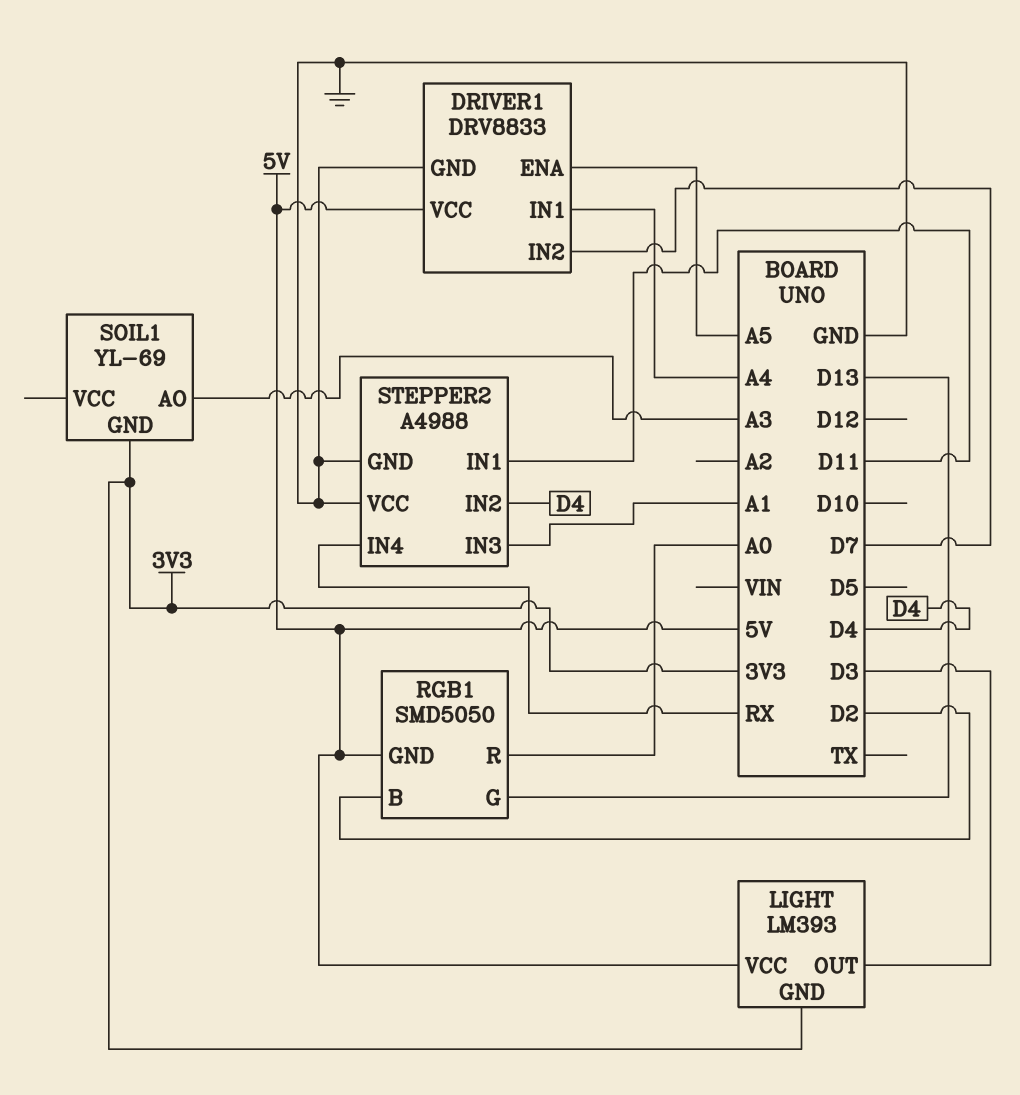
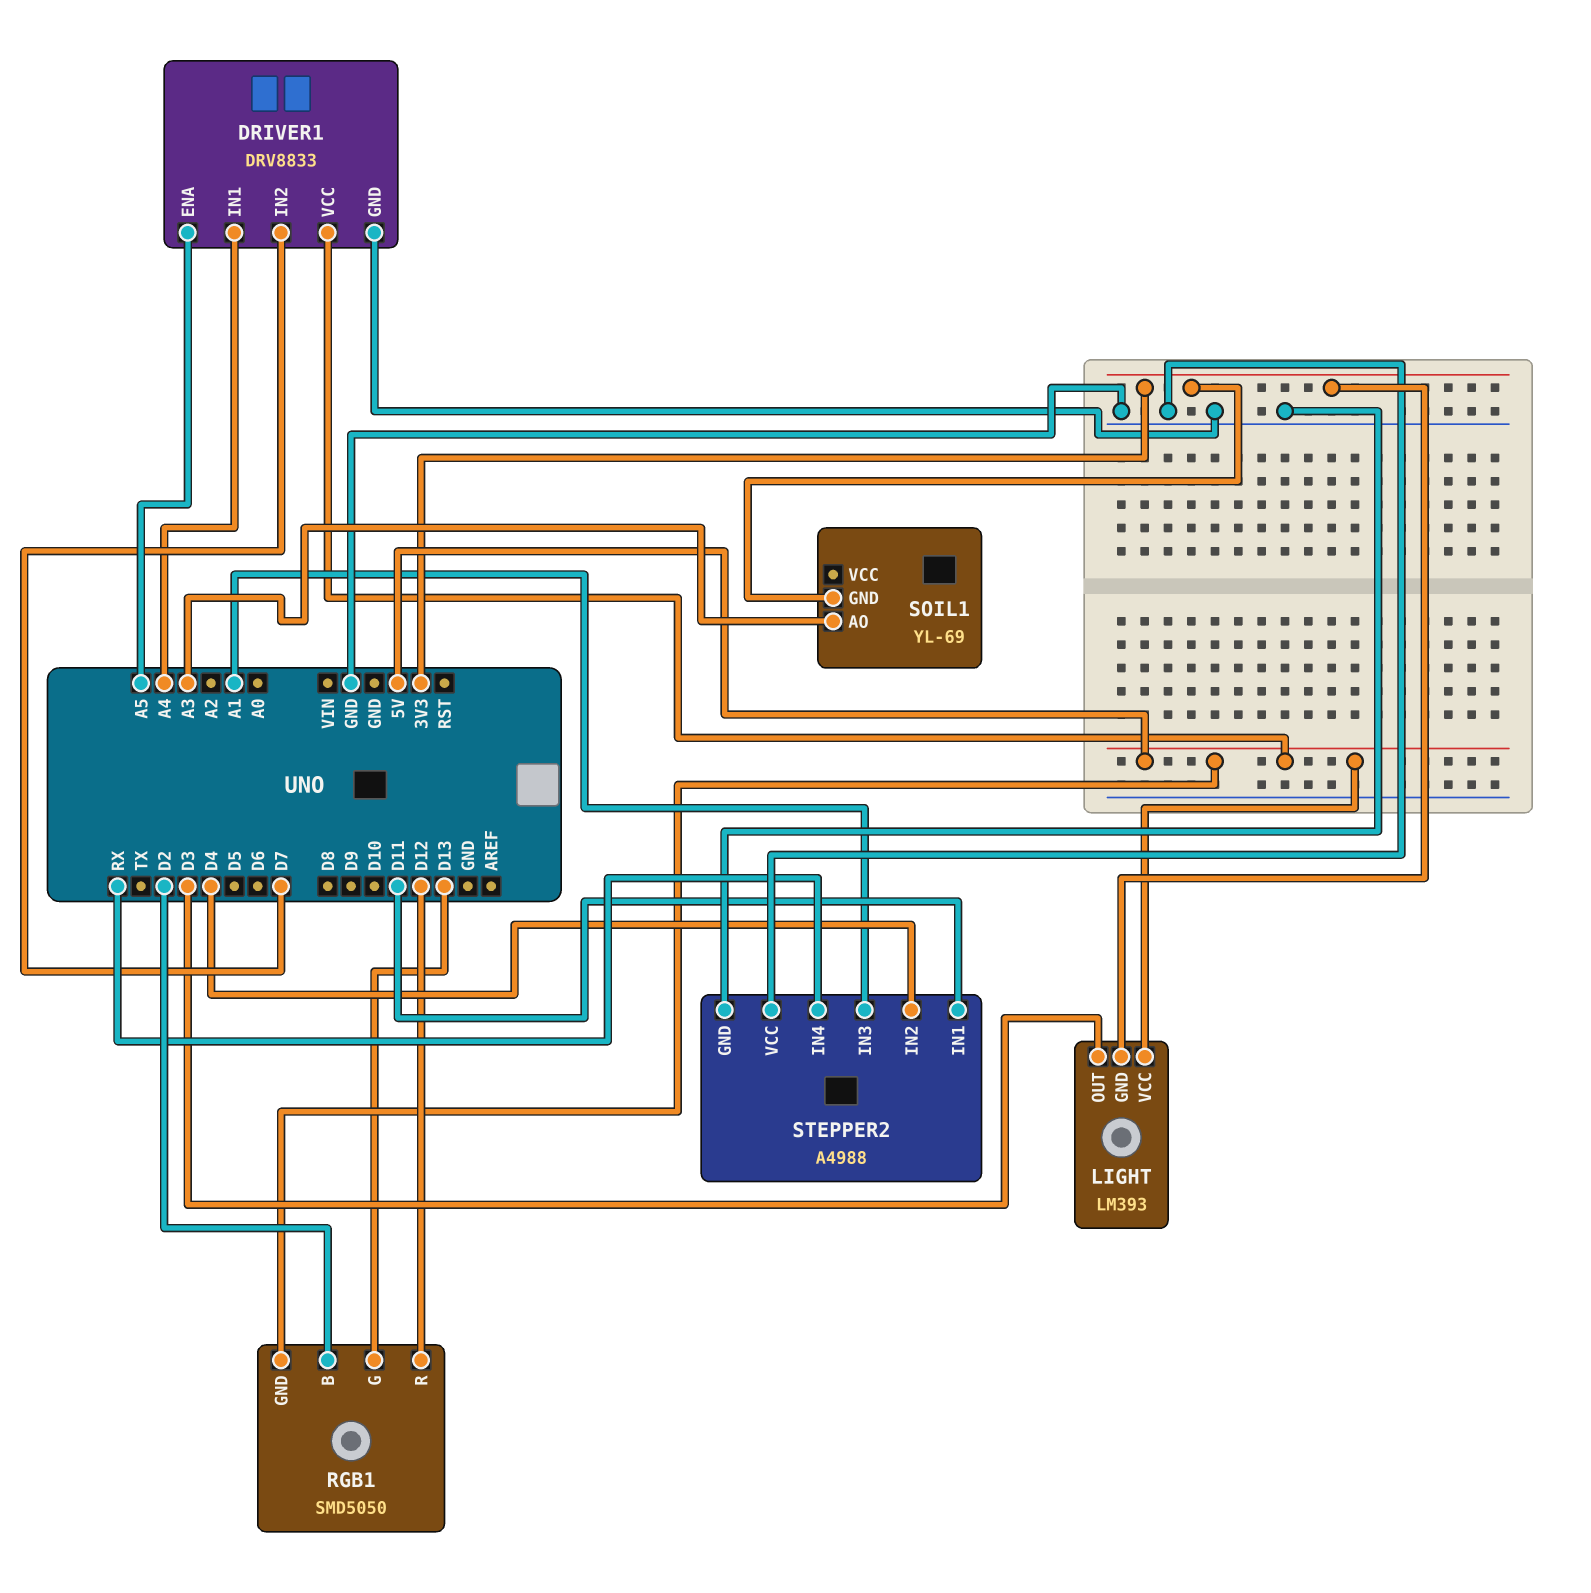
RGB1 pin R: A0 -> D12

